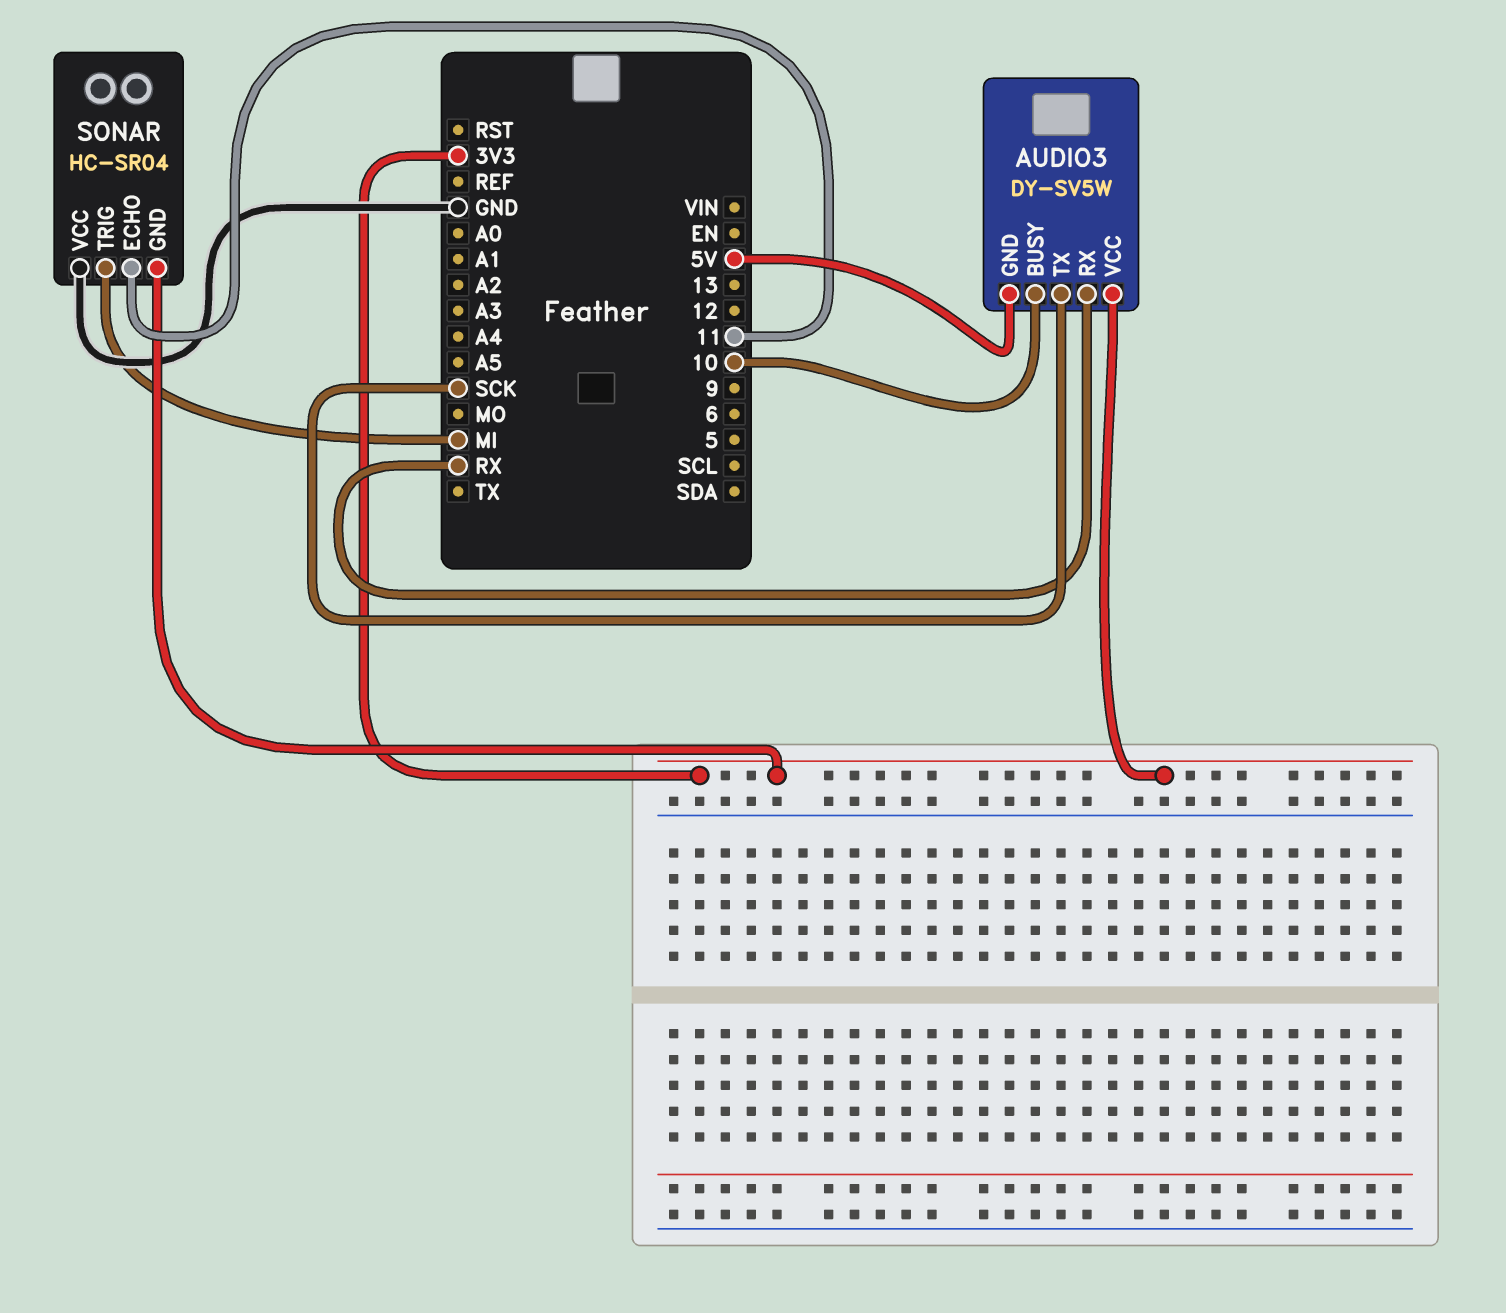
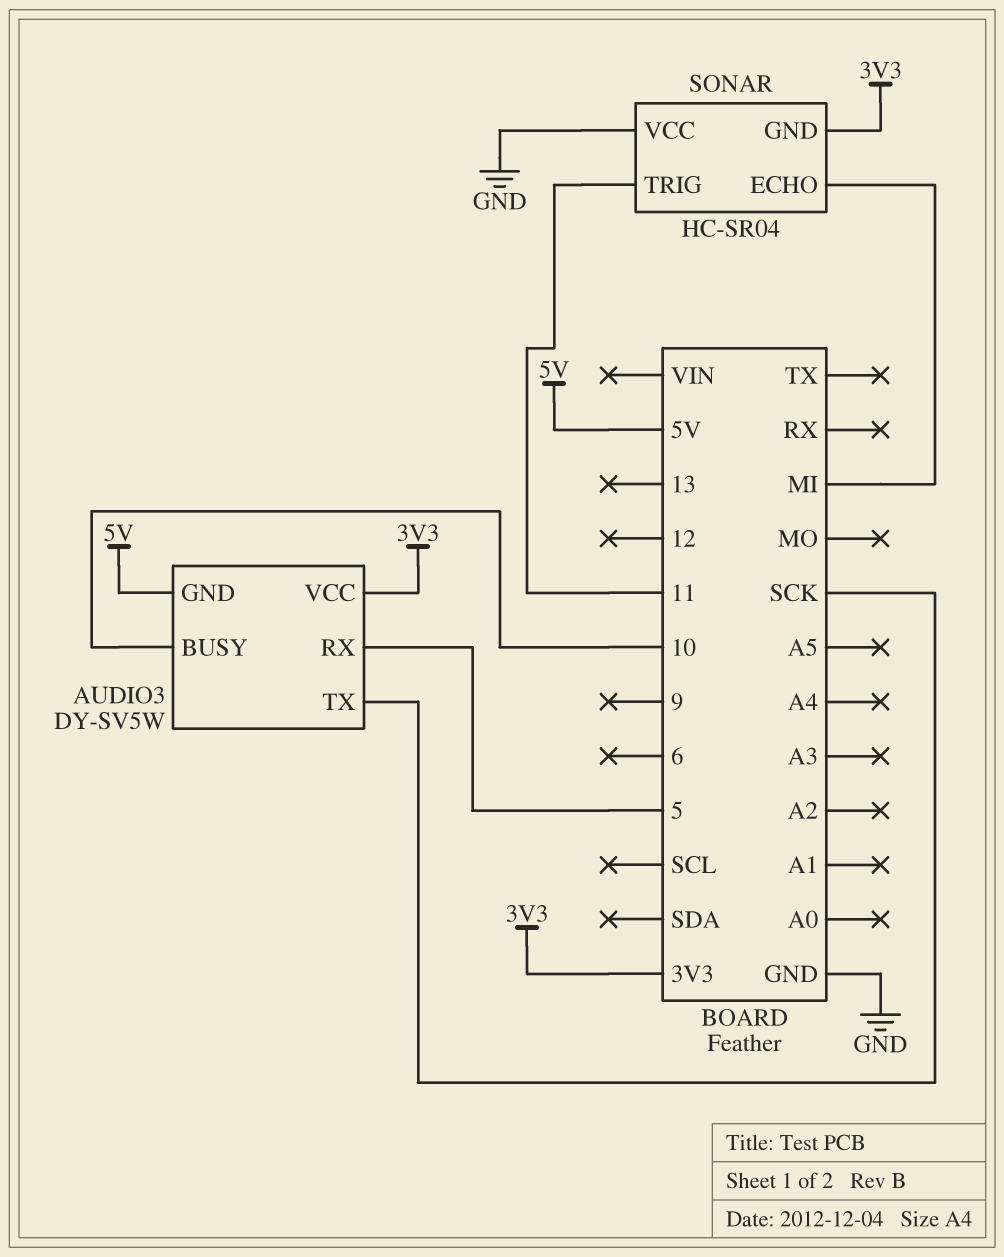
AUDIO3 pin RX: RX -> 5
SONAR pin ECHO: 11 -> MI
SONAR pin TRIG: MI -> 11

